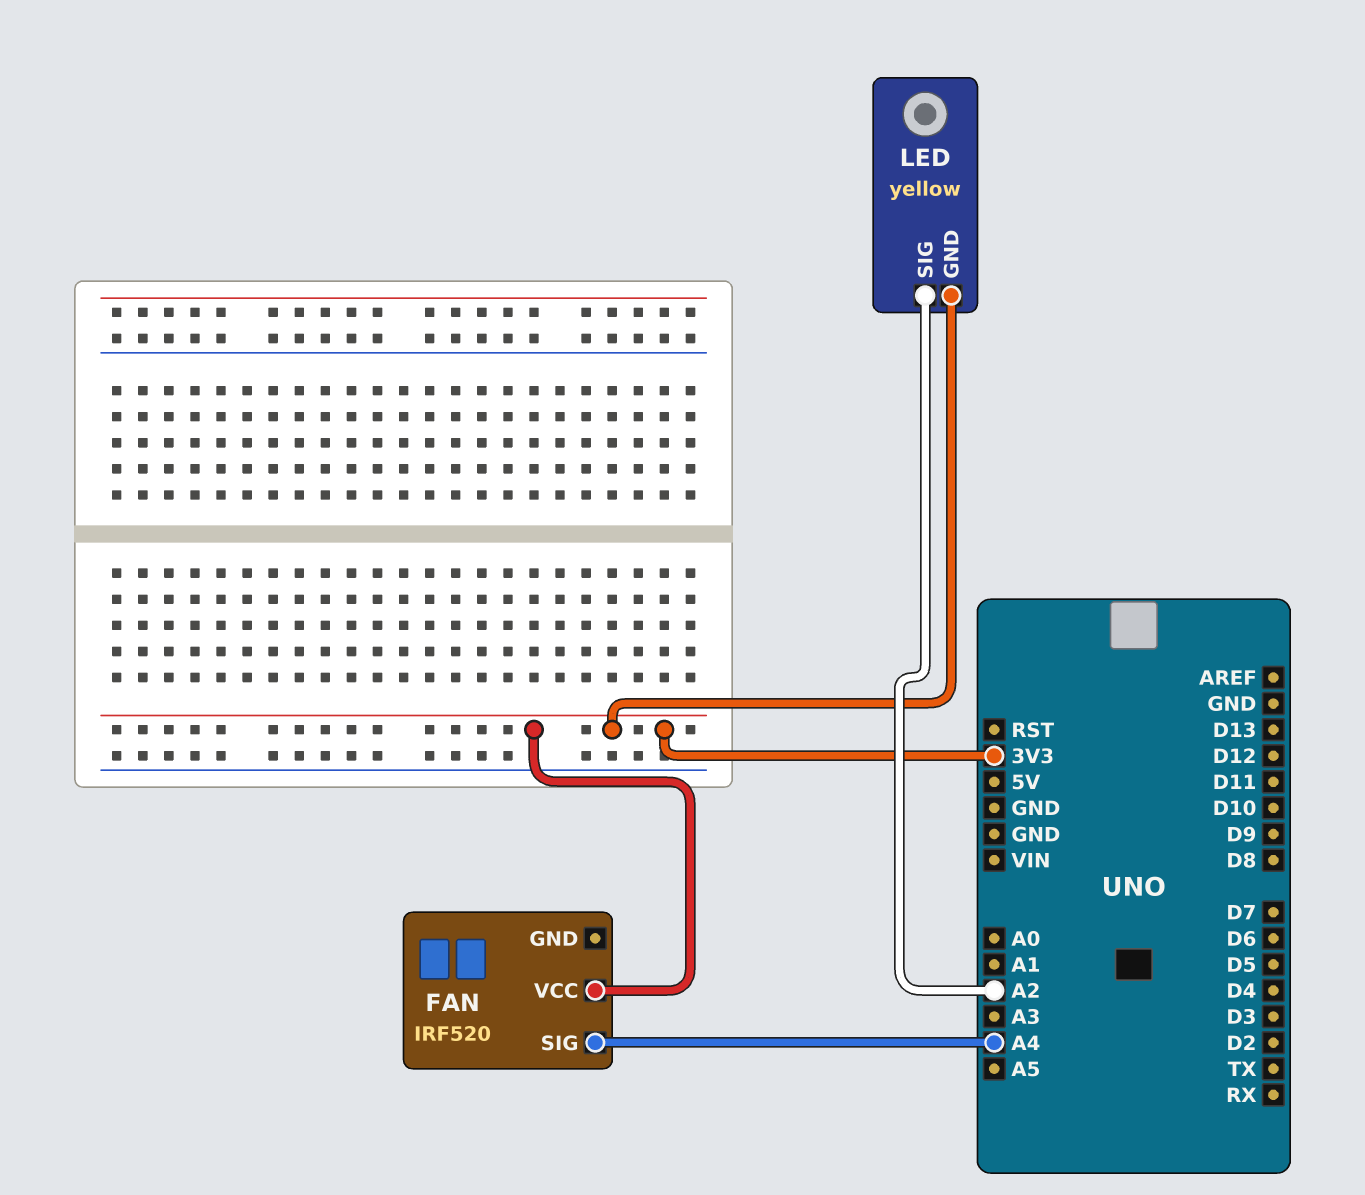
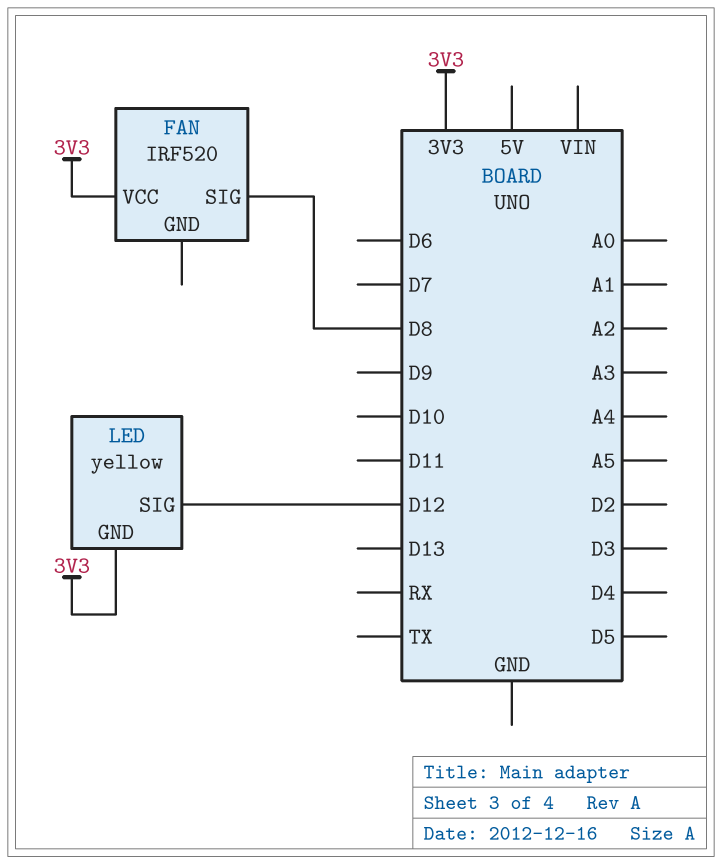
FAN pin SIG: A4 -> D8
LED pin SIG: A2 -> D12

